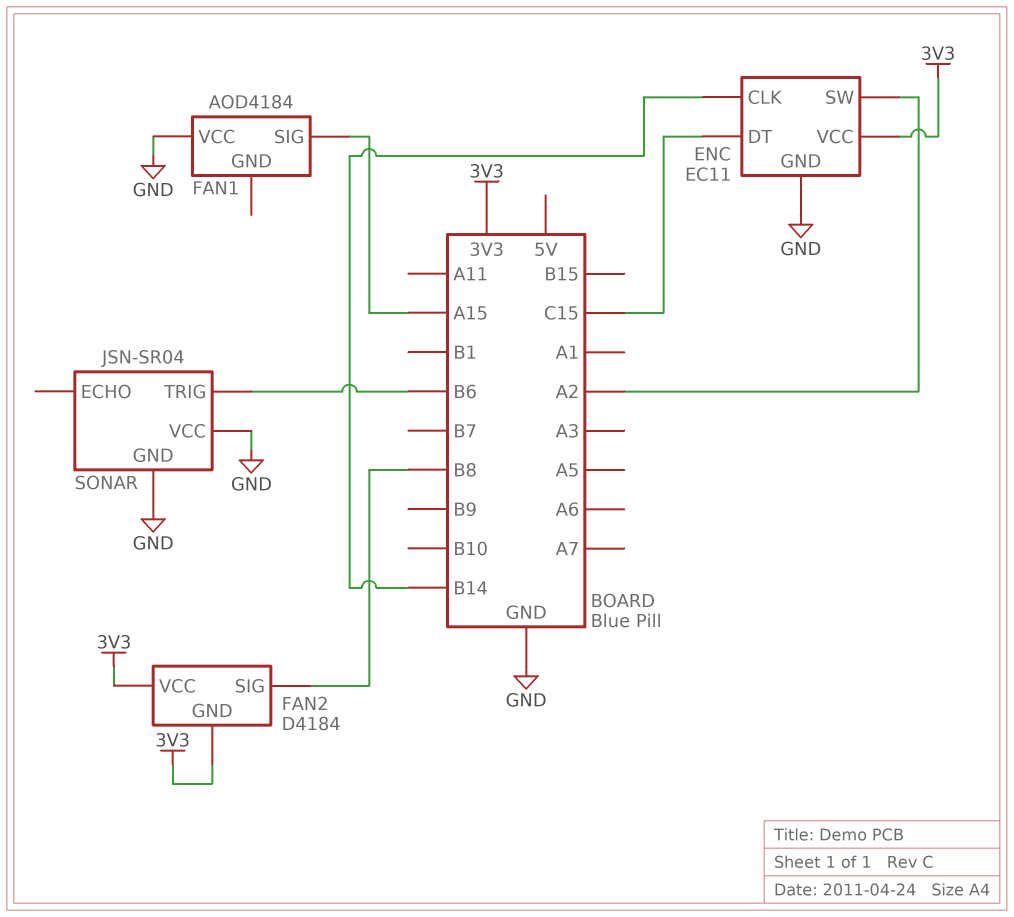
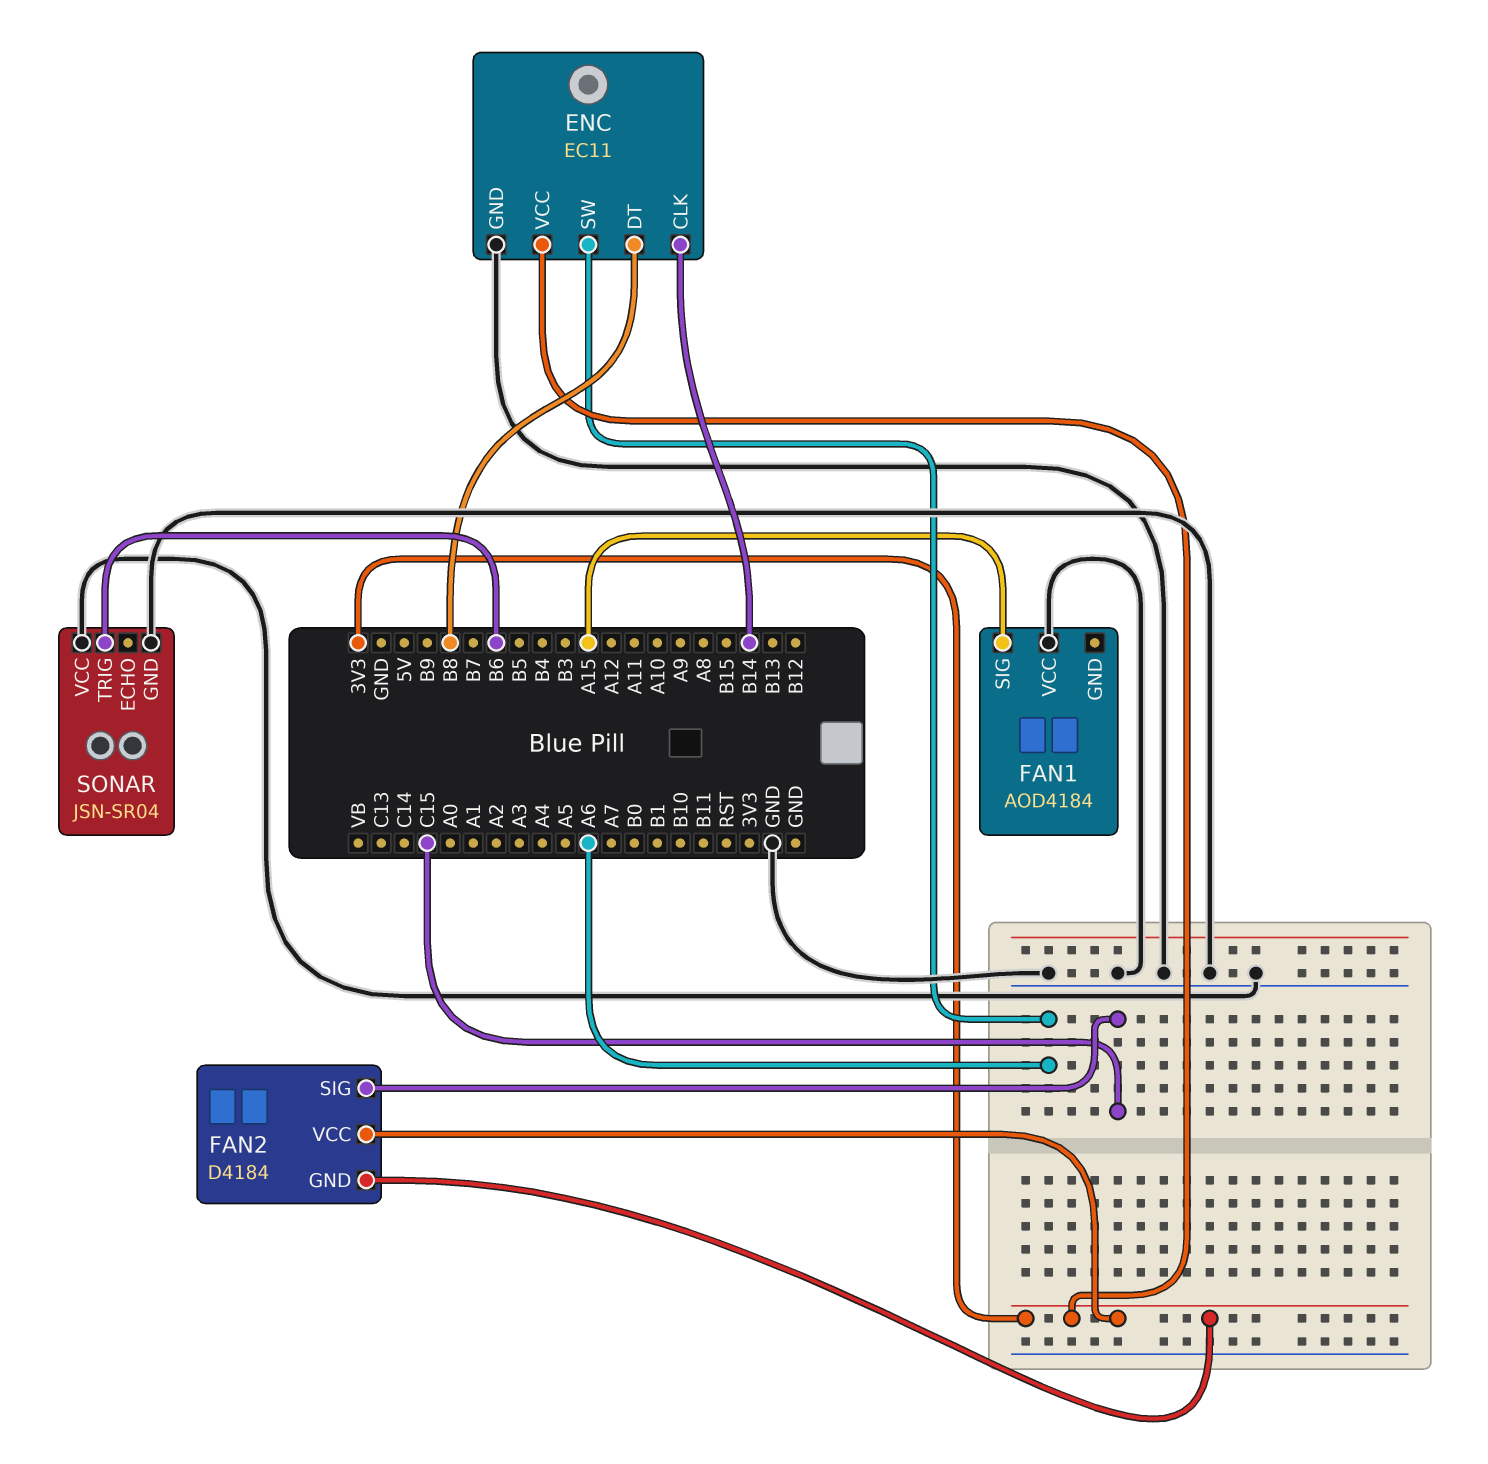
ENC pin DT: C15 -> B8
ENC pin SW: A2 -> A6
FAN2 pin SIG: B8 -> C15

